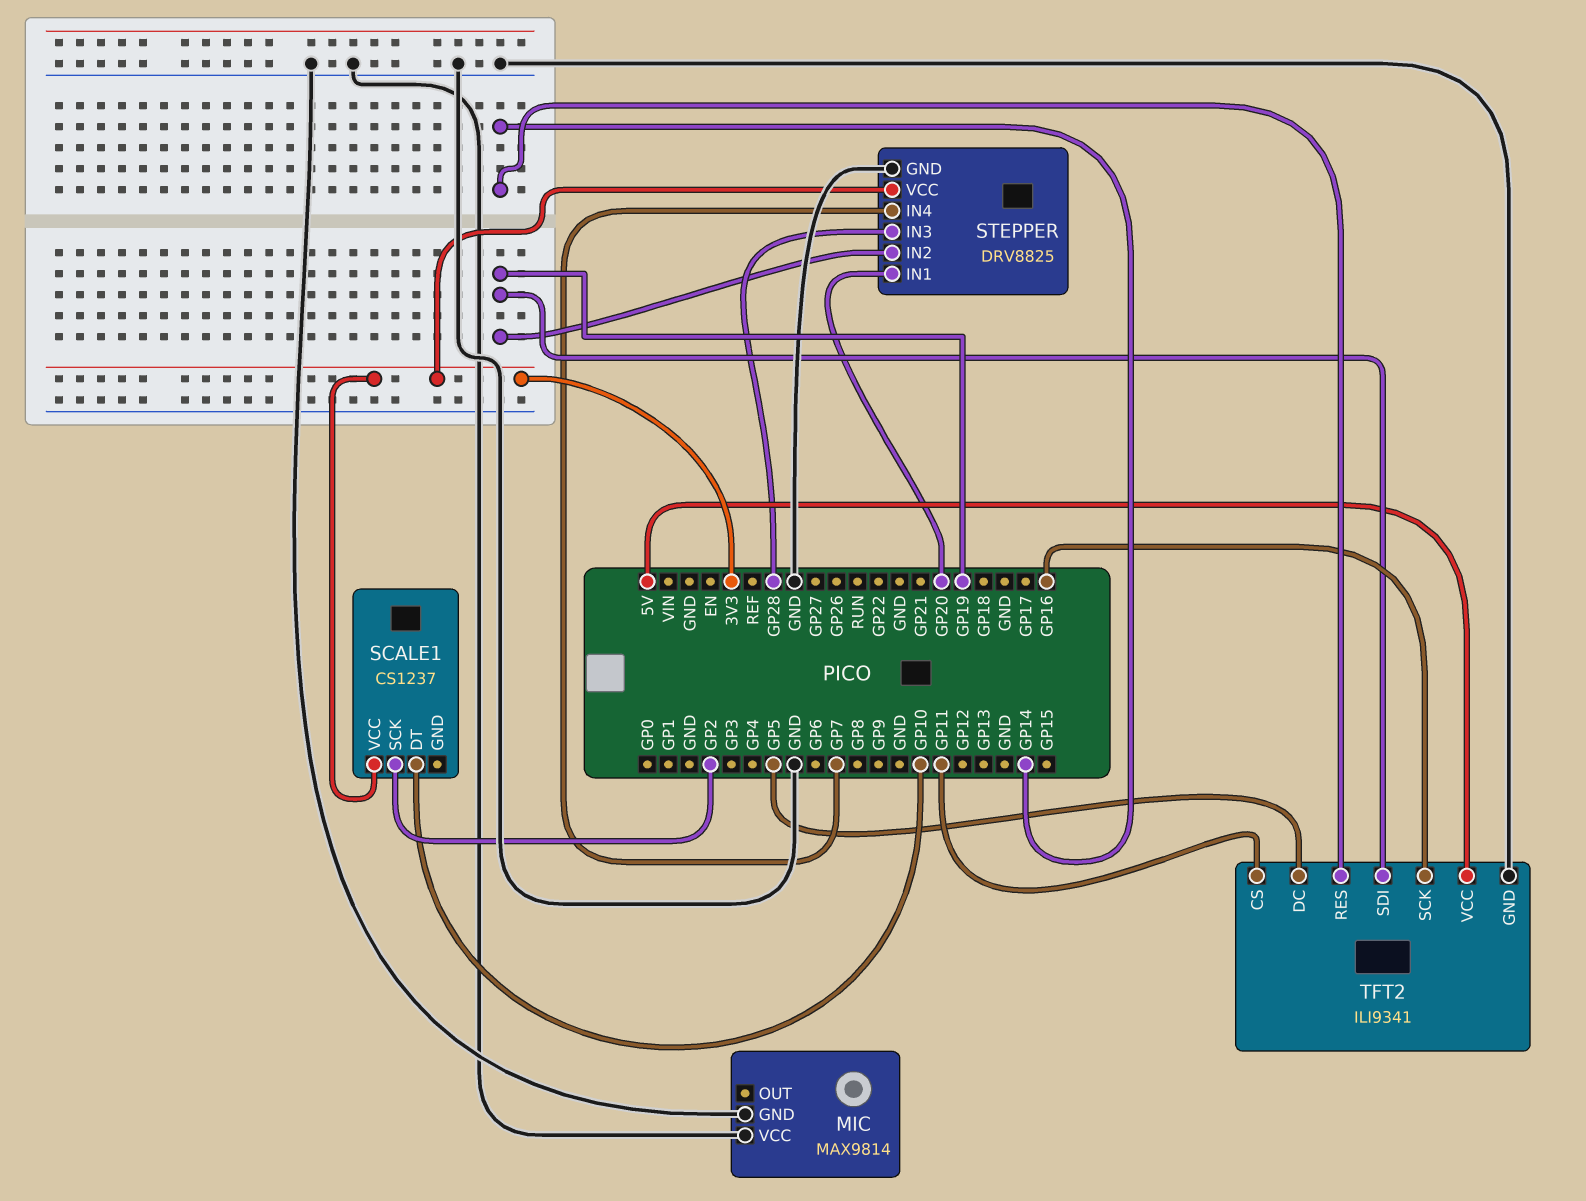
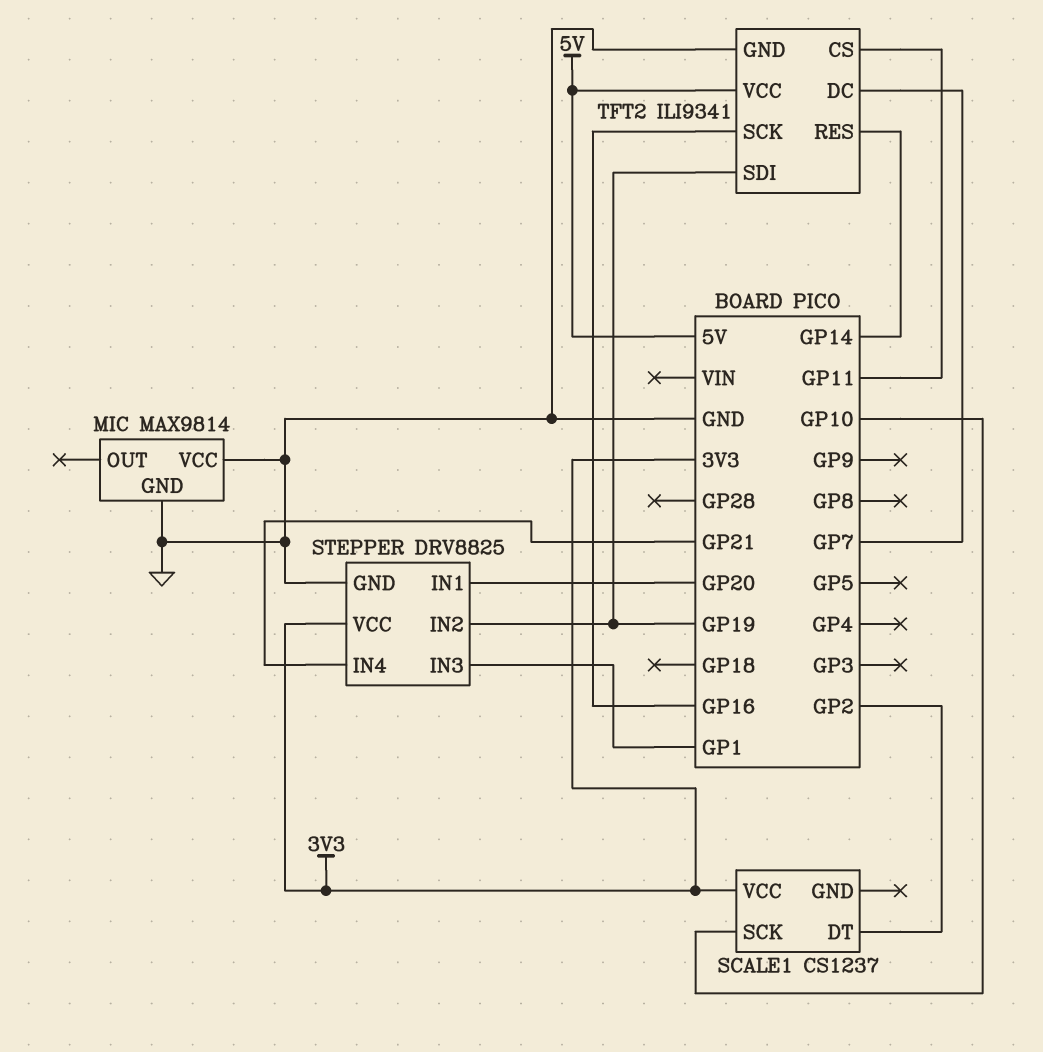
SCALE1 pin DT: GP10 -> GP2
SCALE1 pin SCK: GP2 -> GP10
STEPPER pin IN3: GP28 -> GP1
STEPPER pin IN4: GP7 -> GP21
TFT2 pin DC: GP5 -> GP7

